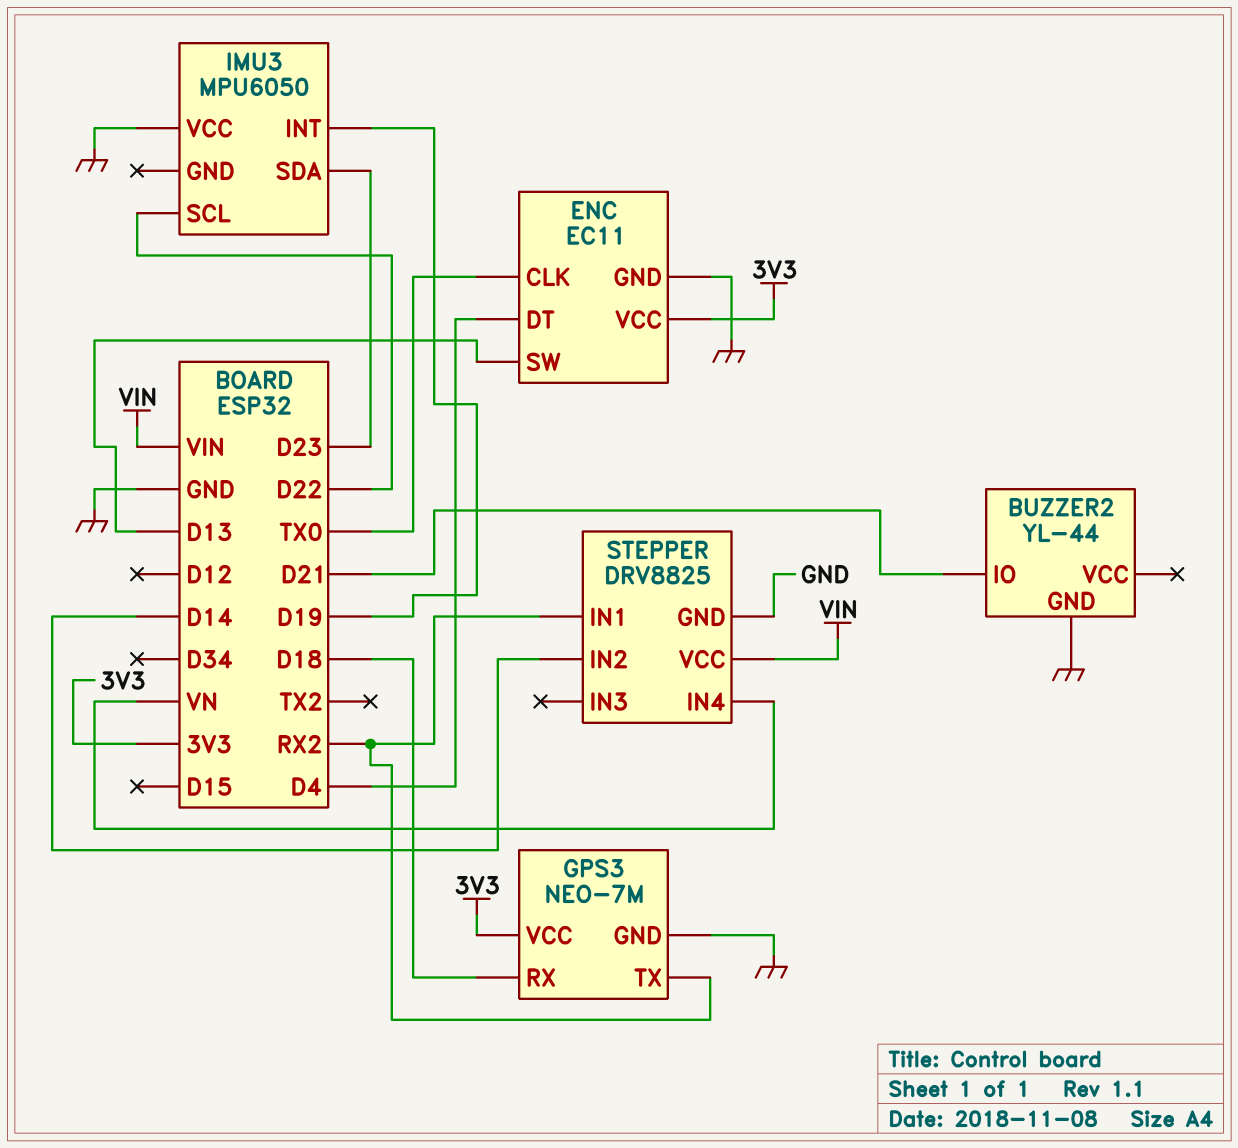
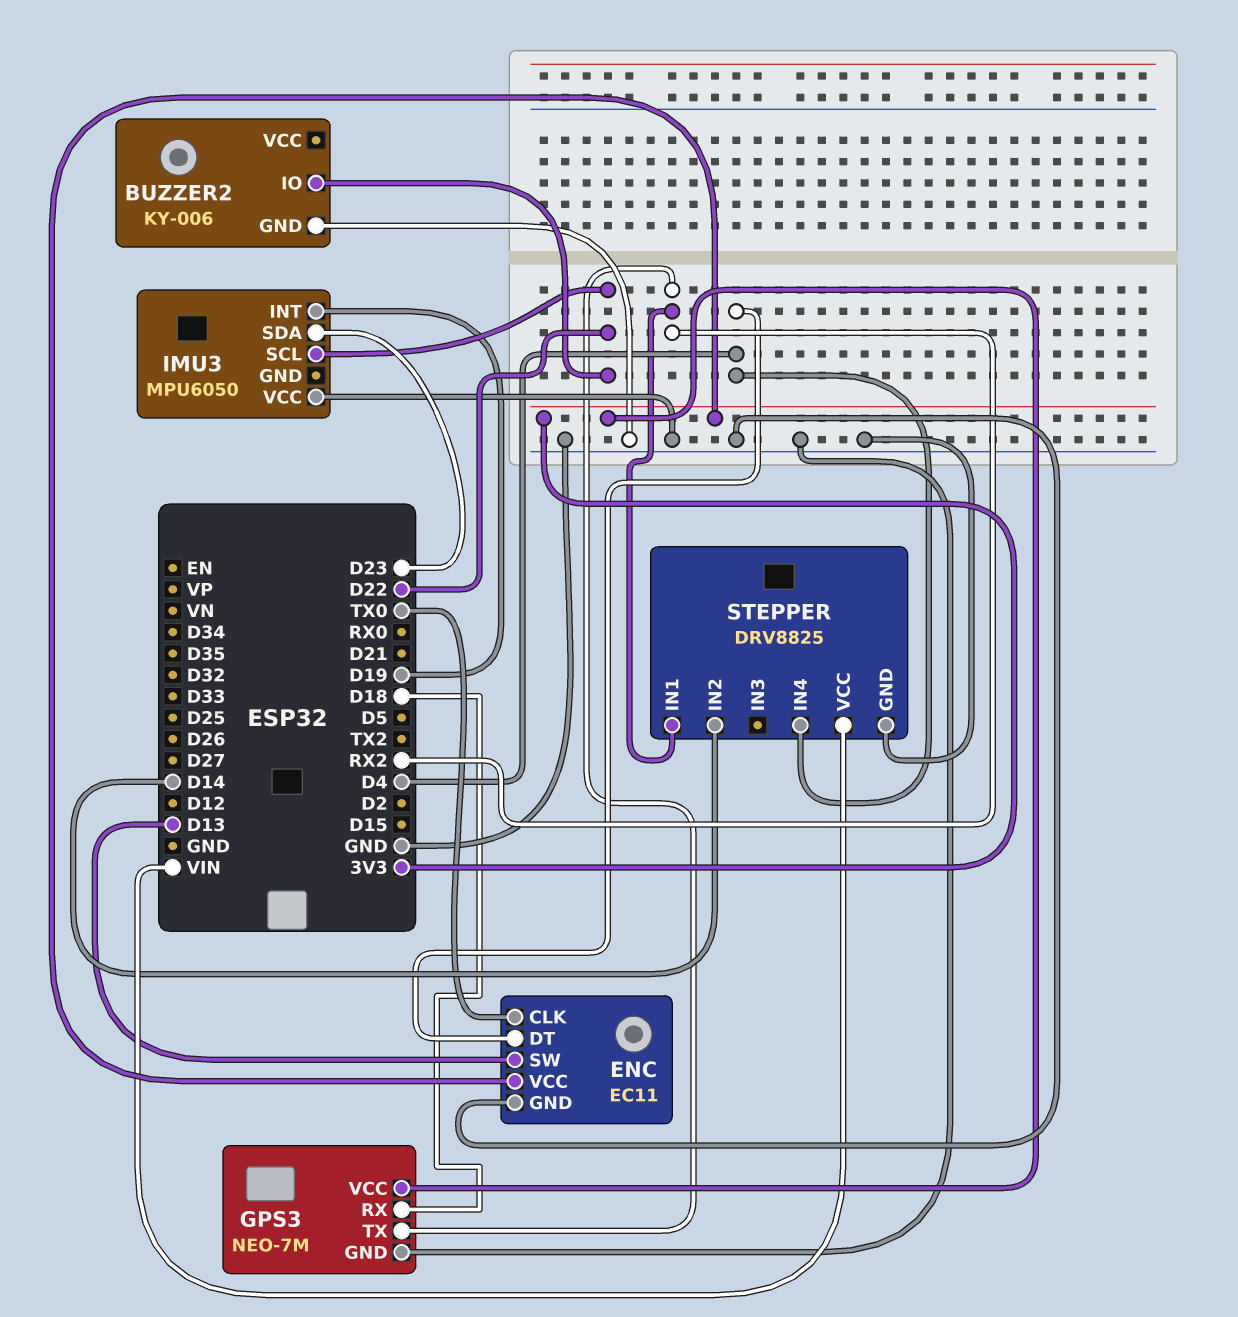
BUZZER2: YL-44 -> KY-006
BUZZER2 pin IO: D21 -> D22
STEPPER pin IN4: VN -> D4

